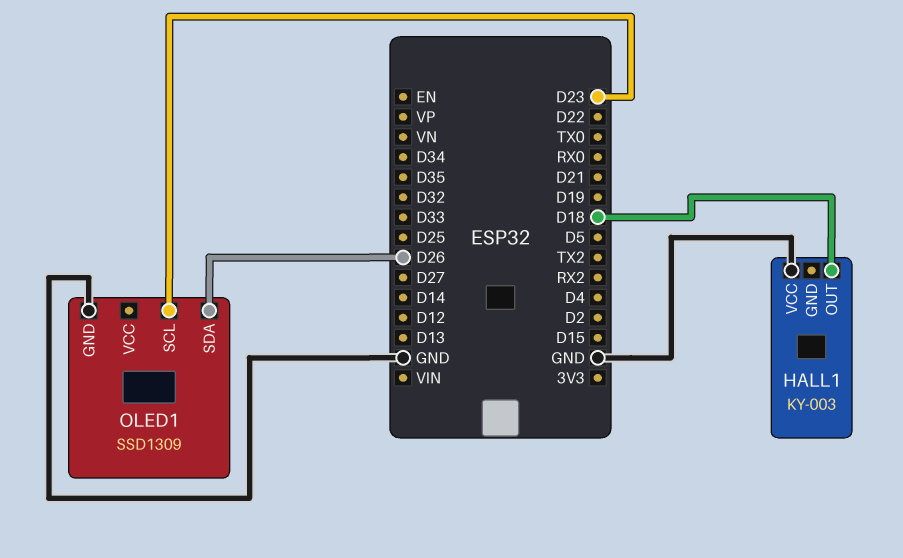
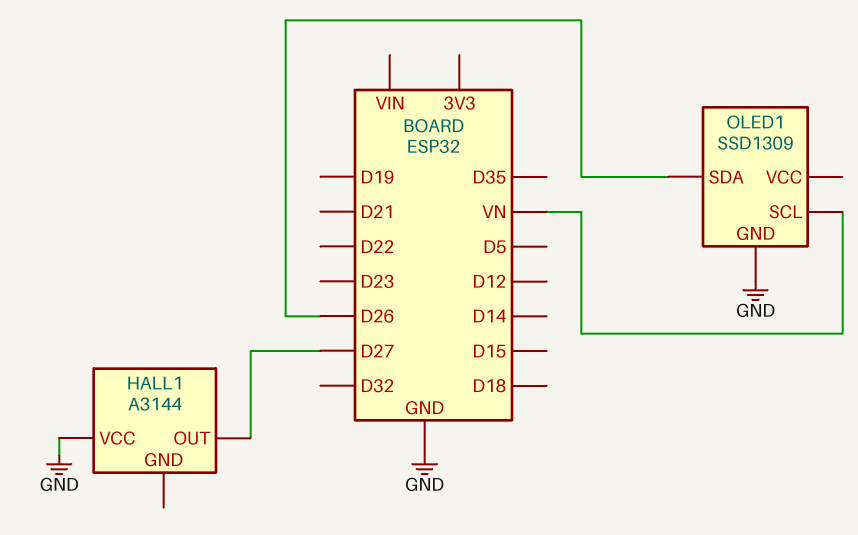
HALL1: KY-003 -> A3144
HALL1 pin OUT: D18 -> D27
OLED1 pin SCL: D23 -> VN

